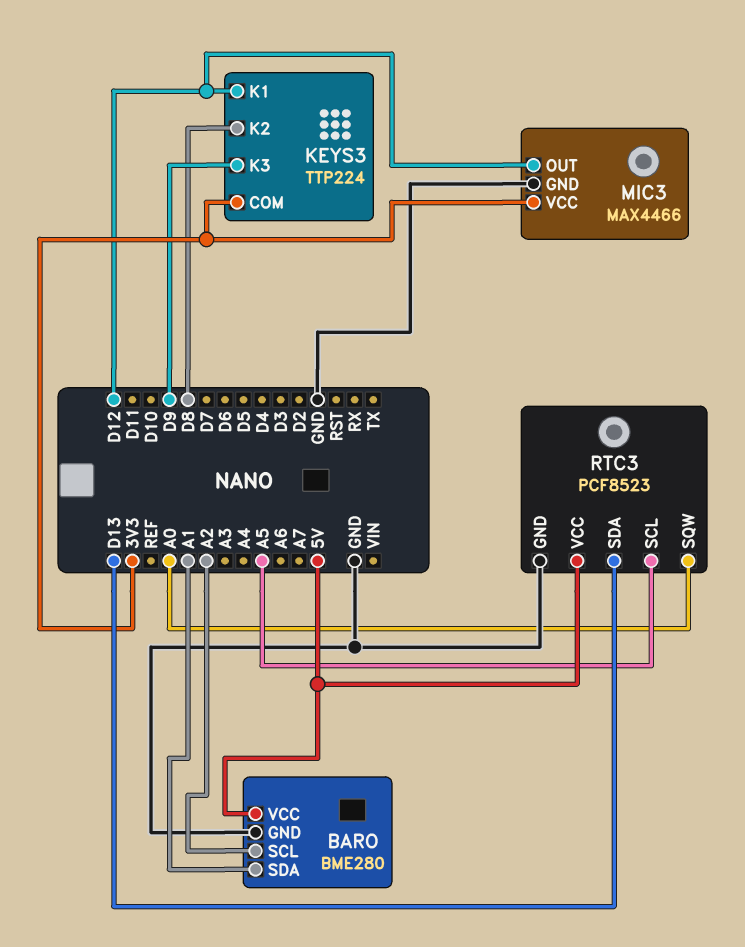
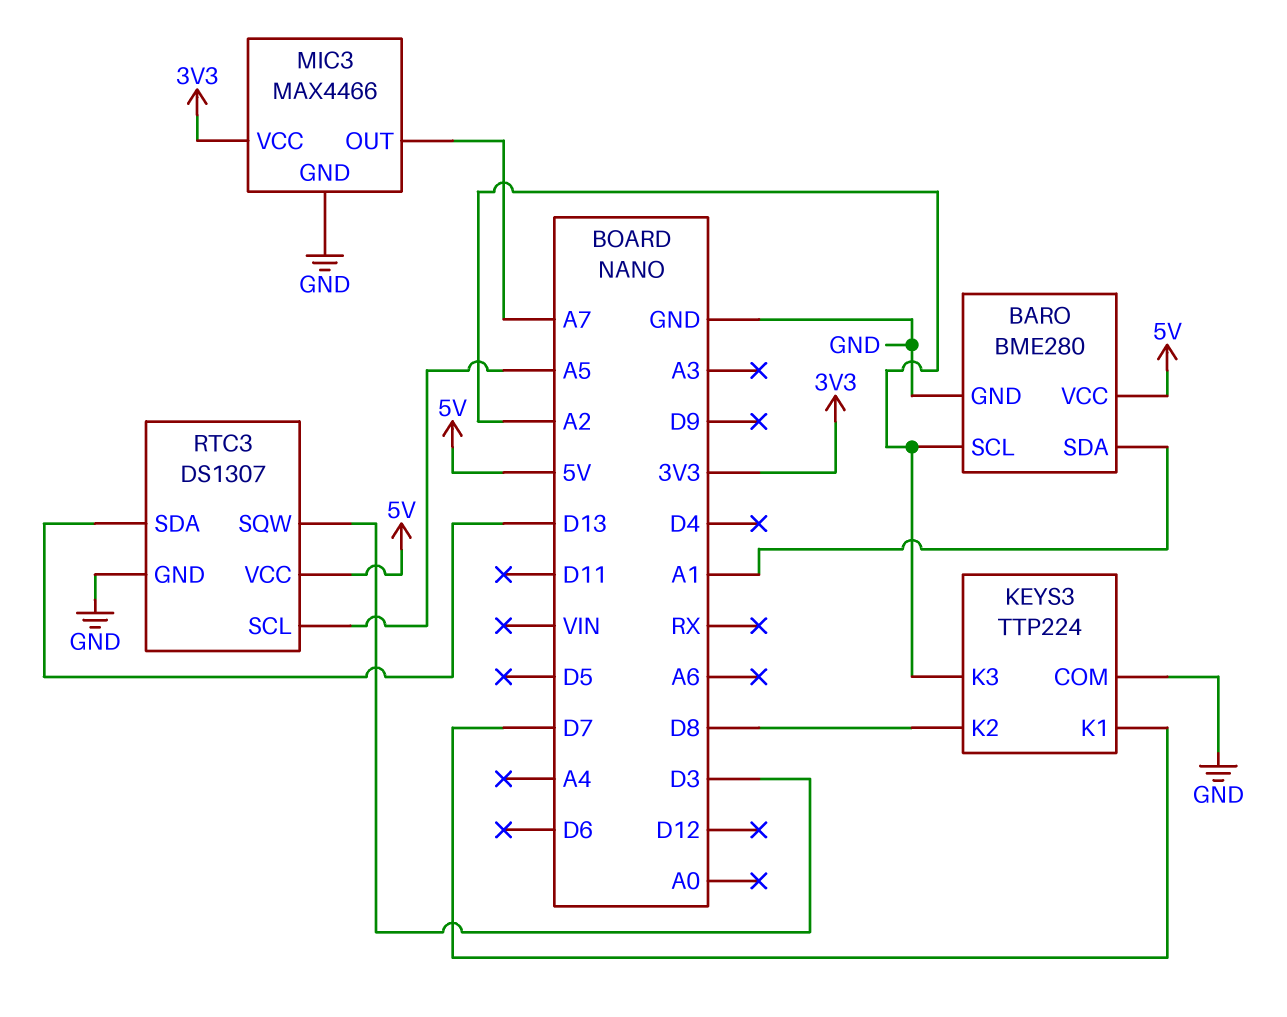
KEYS3 pin COM: 3V3 -> GND
KEYS3 pin K1: D12 -> D7
KEYS3 pin K3: D9 -> A2
MIC3 pin OUT: D12 -> A7
RTC3: PCF8523 -> DS1307
RTC3 pin SQW: A0 -> D3

